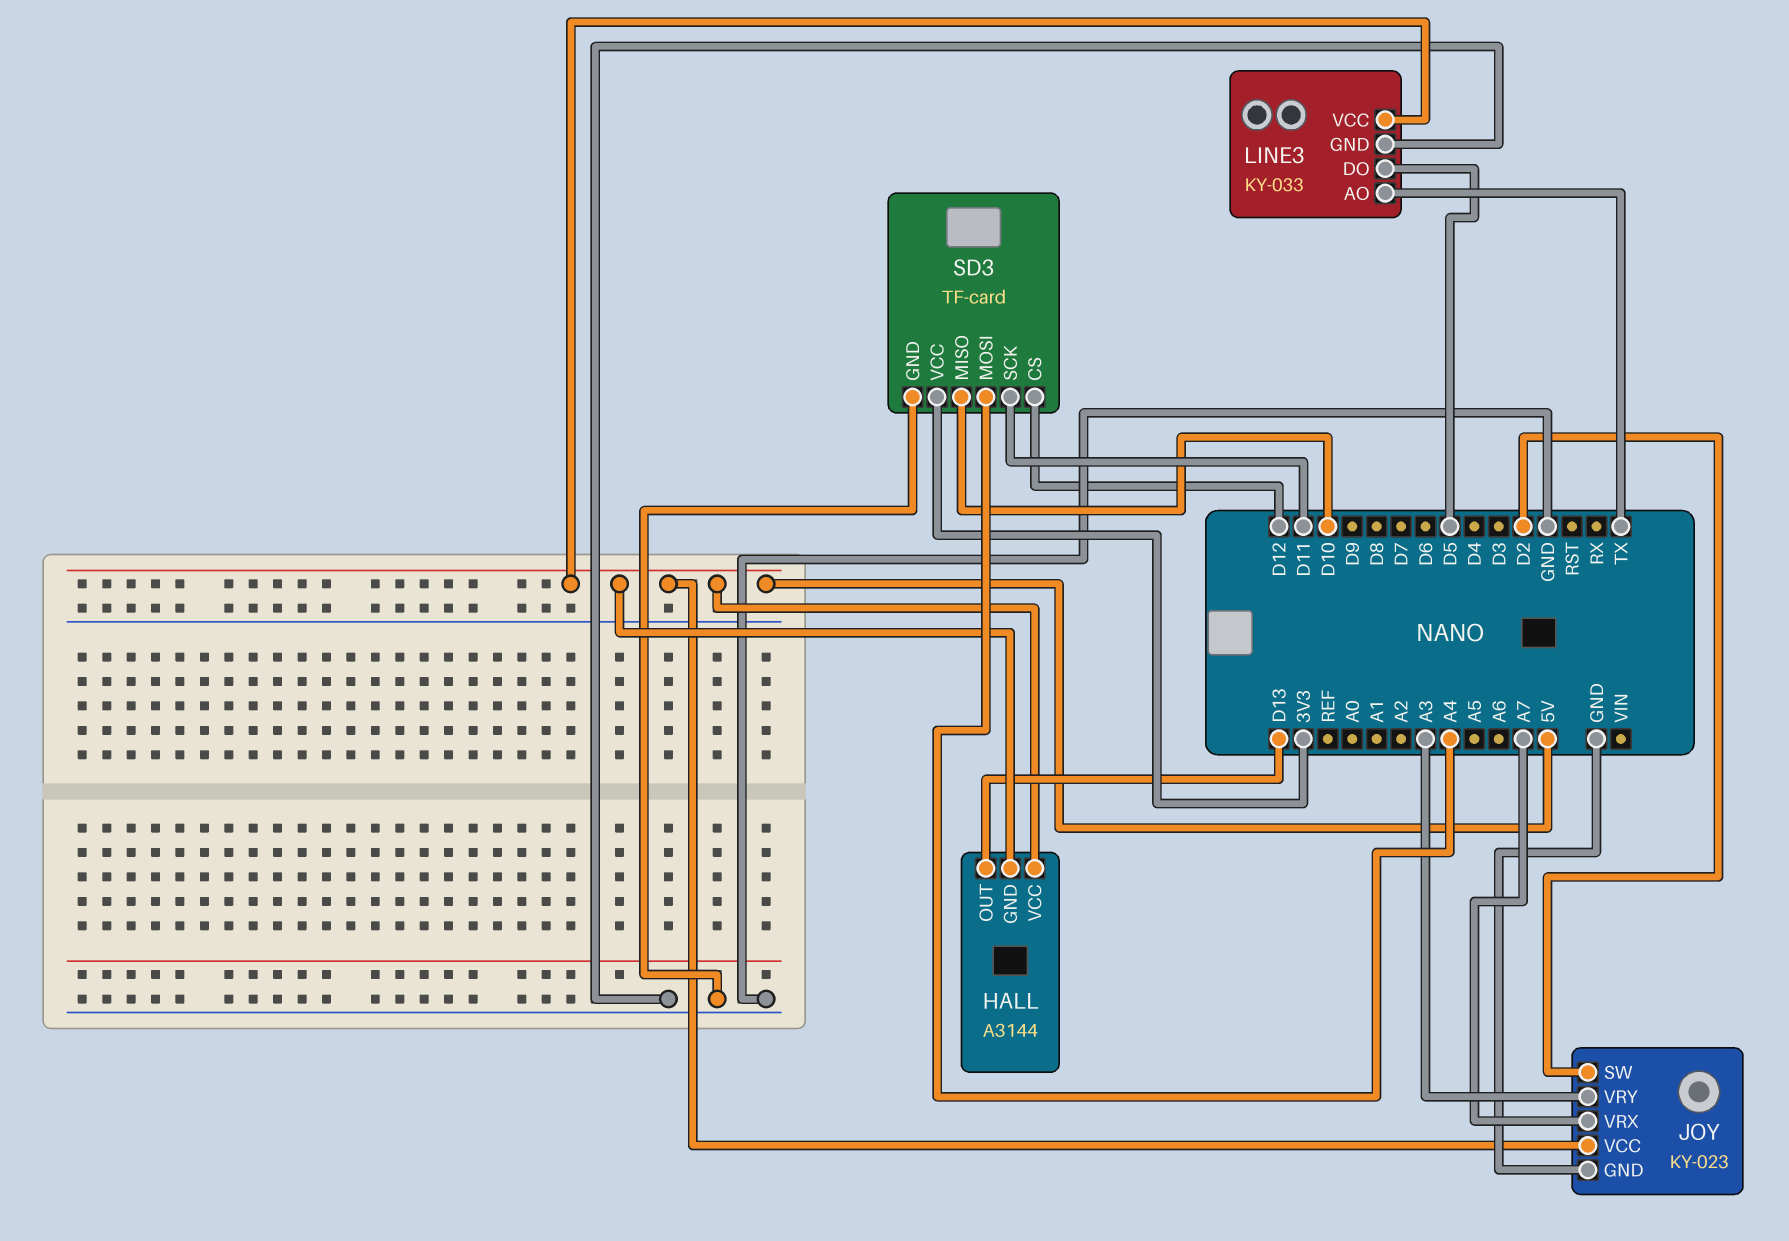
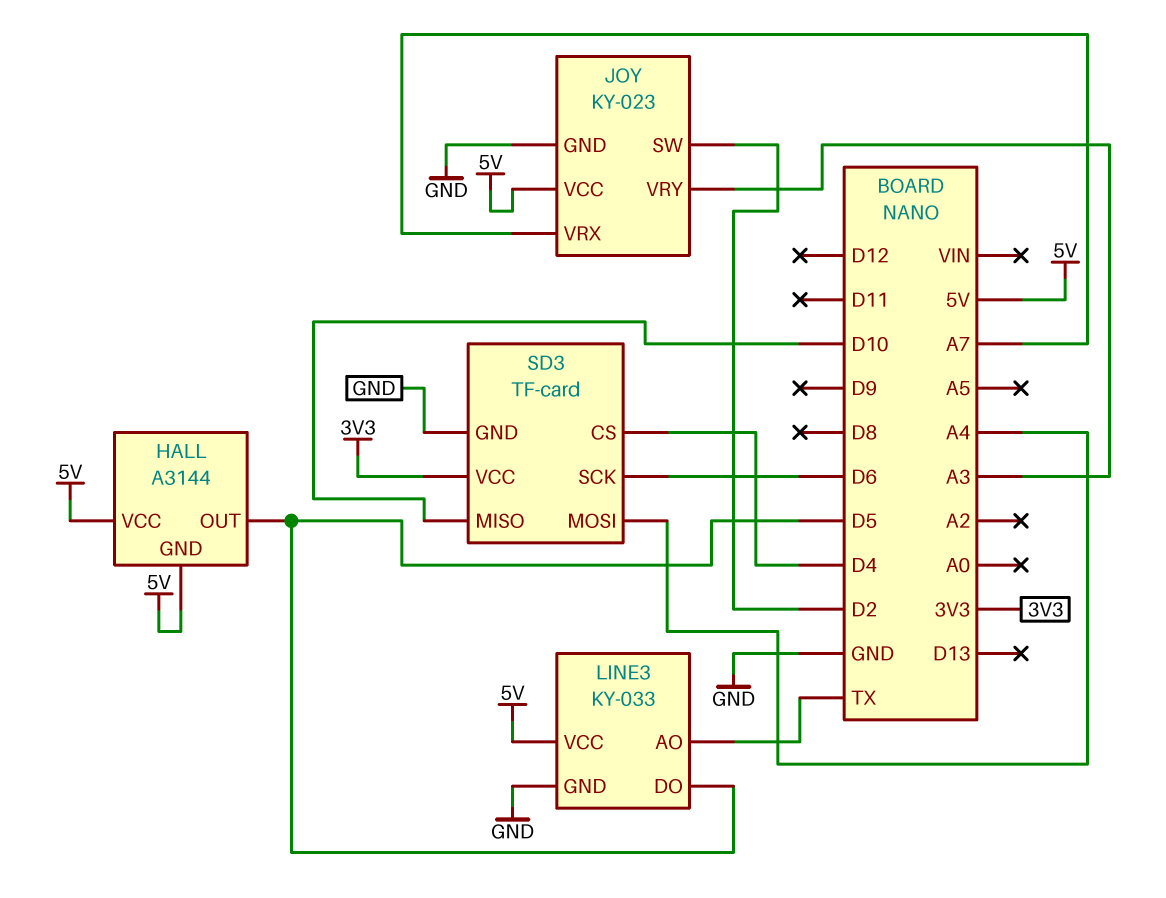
HALL pin OUT: D13 -> D5
SD3 pin CS: D12 -> D4
SD3 pin SCK: D11 -> D6

